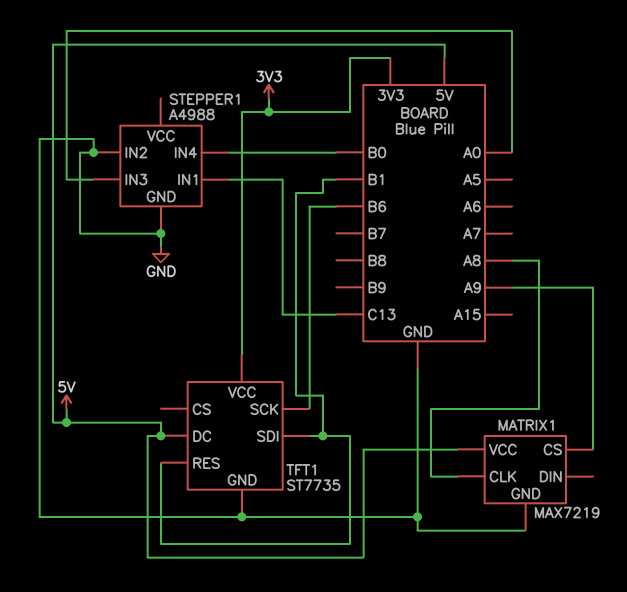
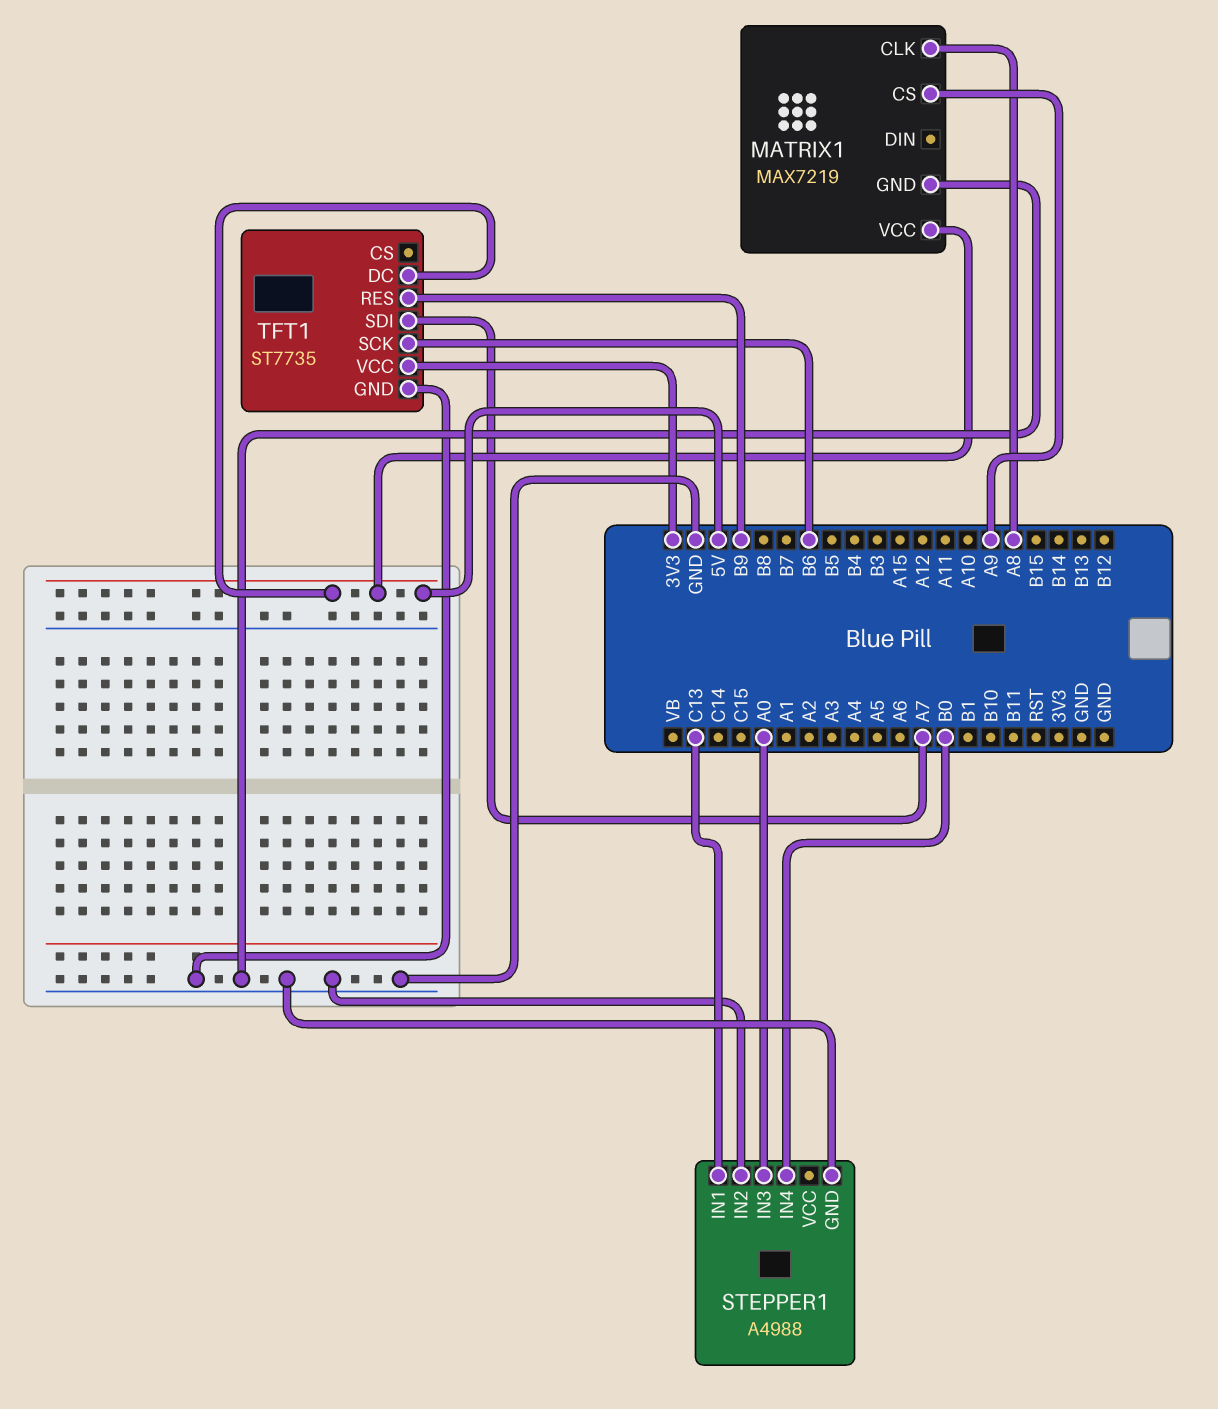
TFT1 pin RES: B1 -> B9
TFT1 pin SDI: B1 -> A7

